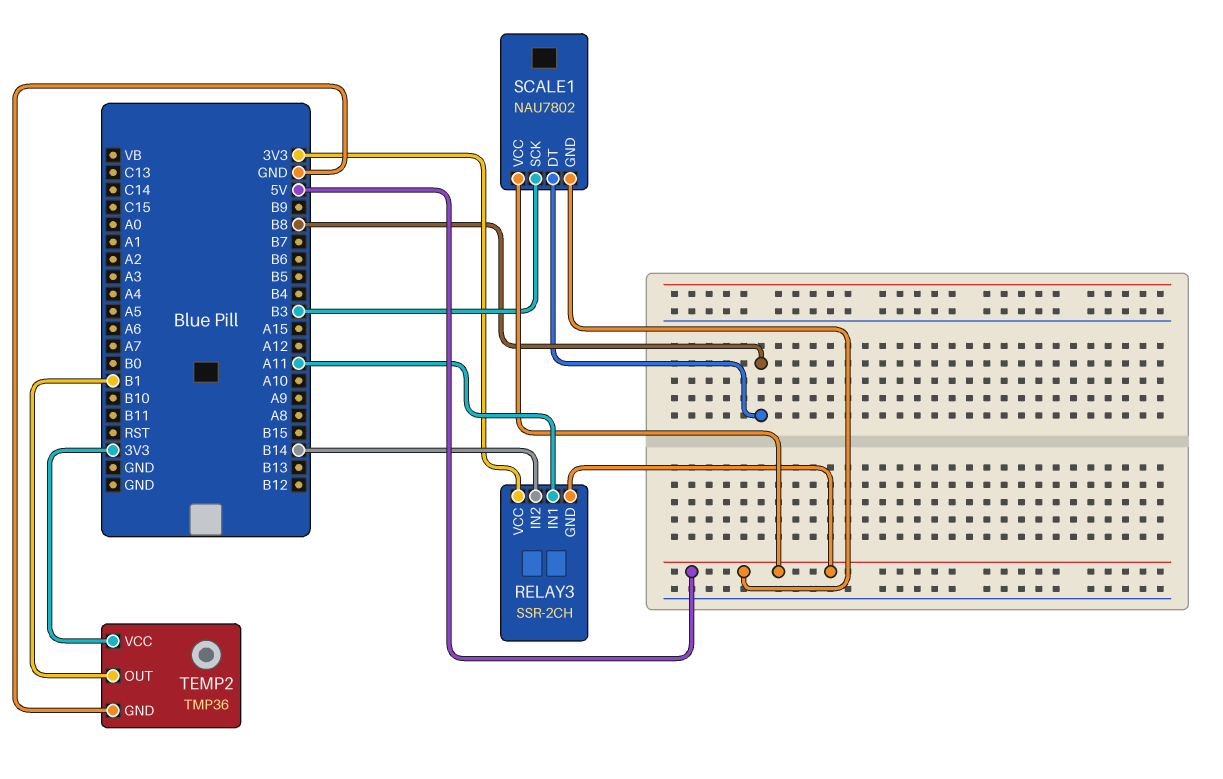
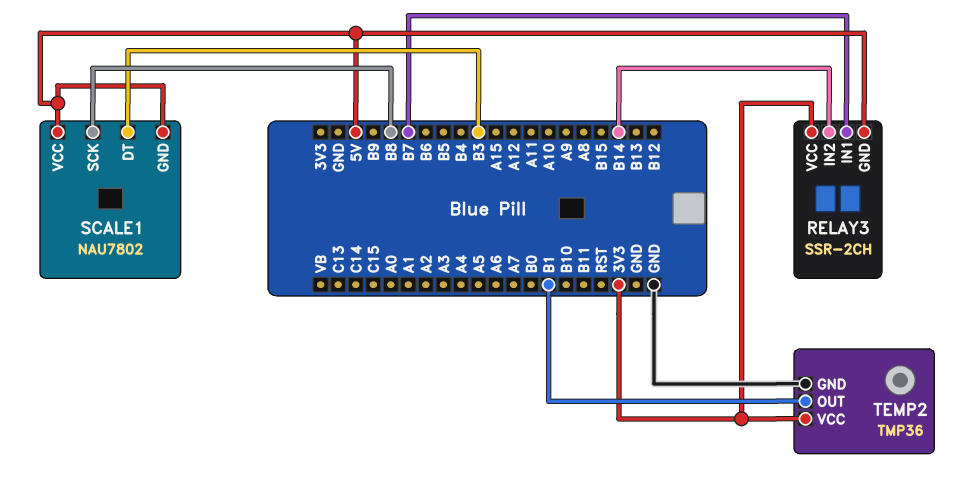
RELAY3 pin IN1: A11 -> B7
SCALE1 pin DT: B8 -> B3
SCALE1 pin SCK: B3 -> B8

